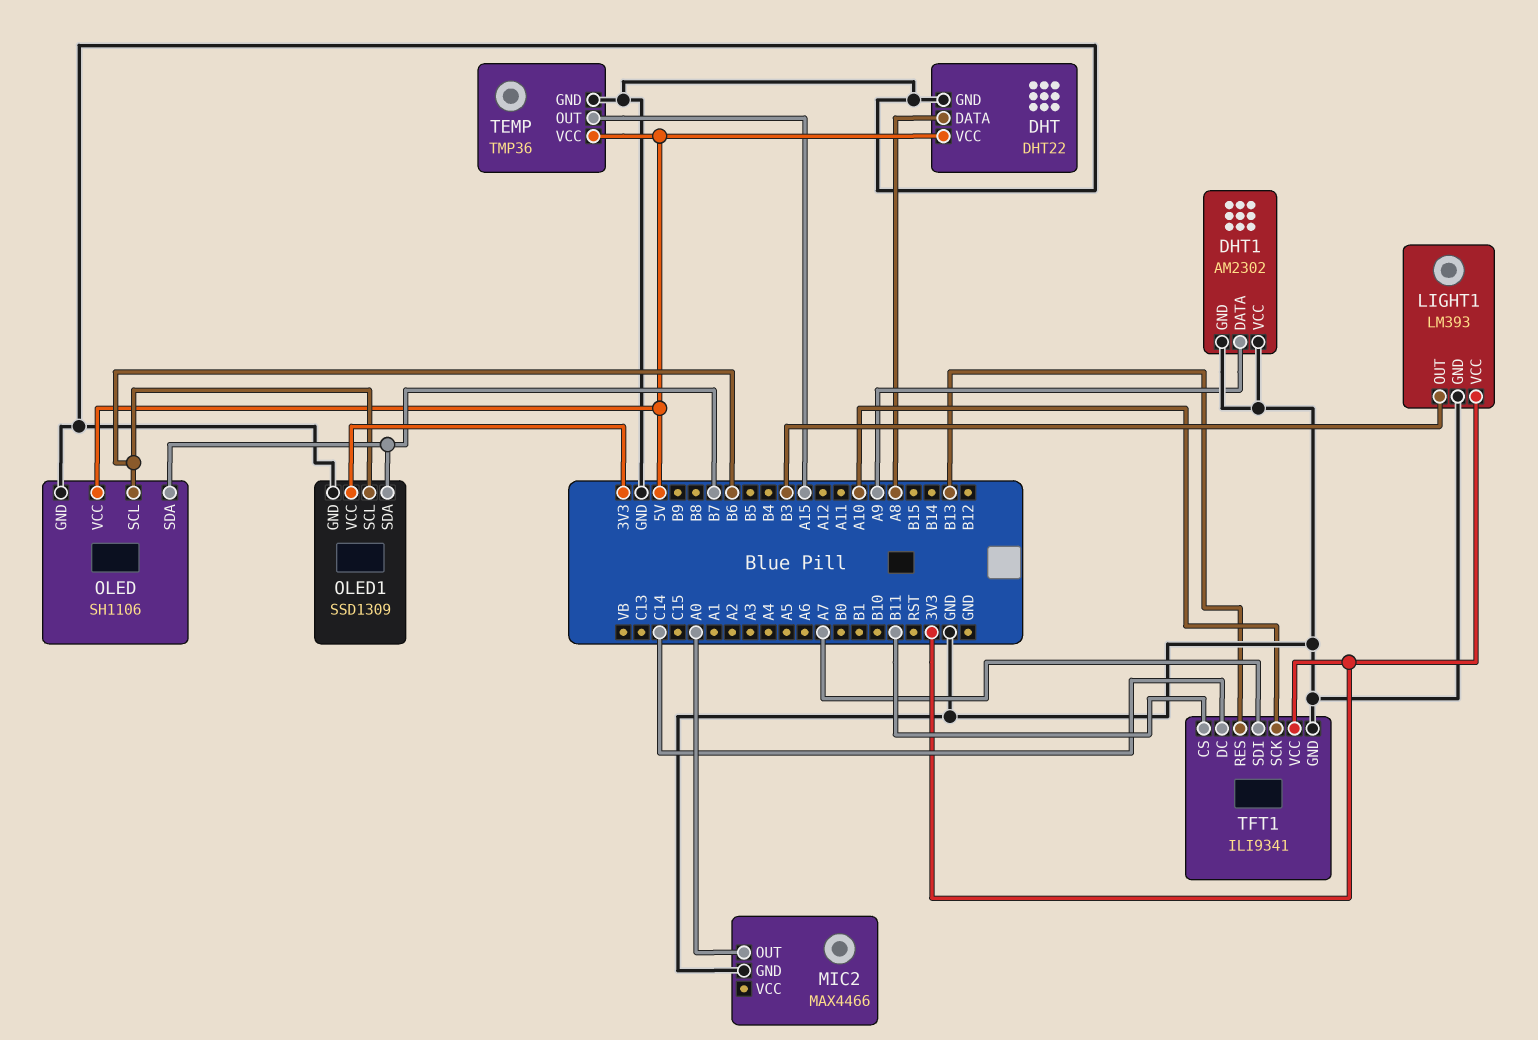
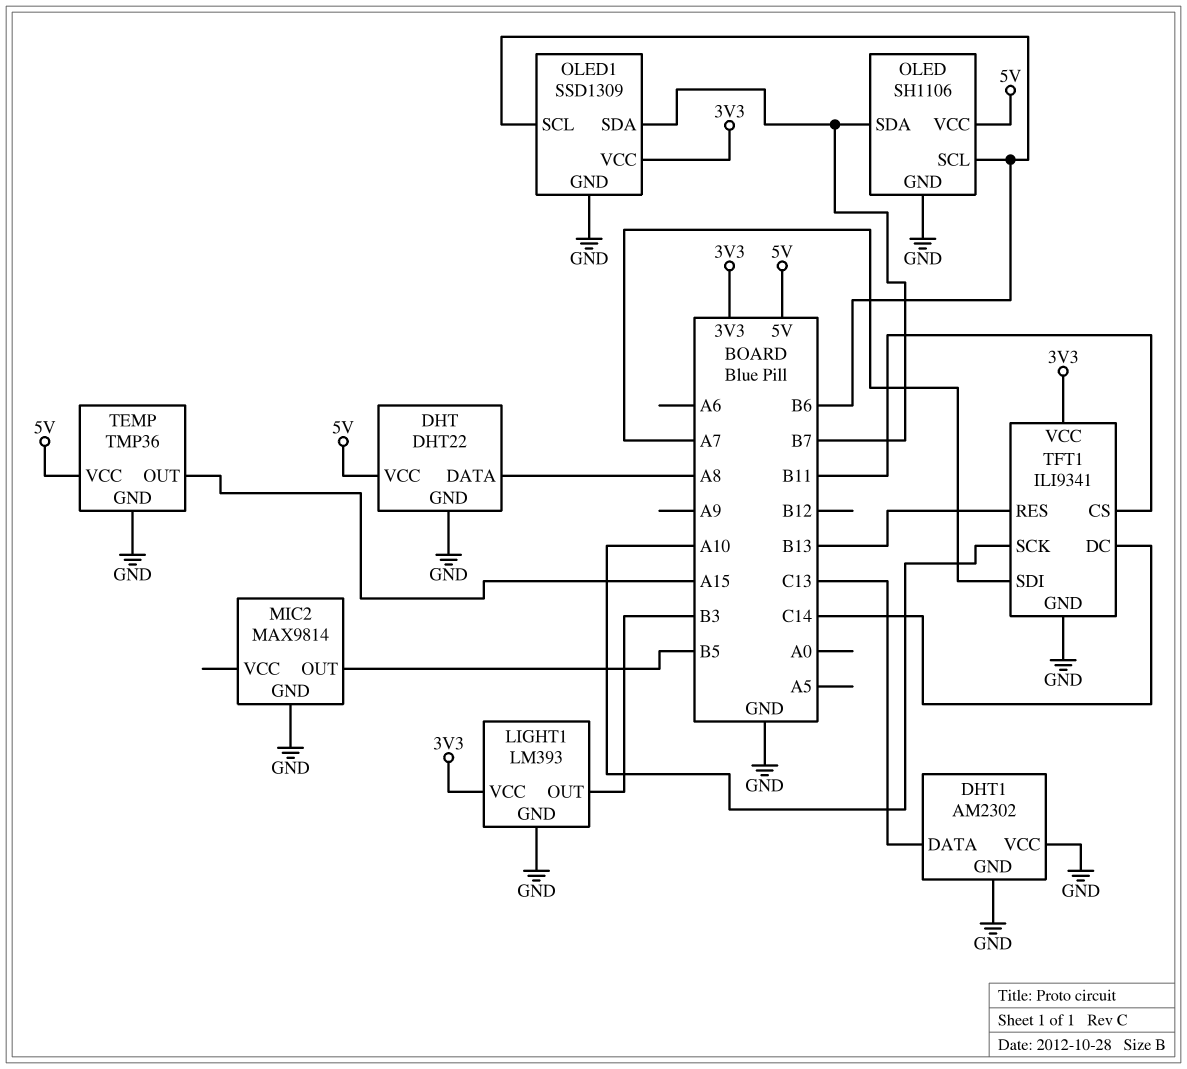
DHT1 pin DATA: A9 -> C13
MIC2: MAX4466 -> MAX9814
MIC2 pin OUT: A0 -> B5

